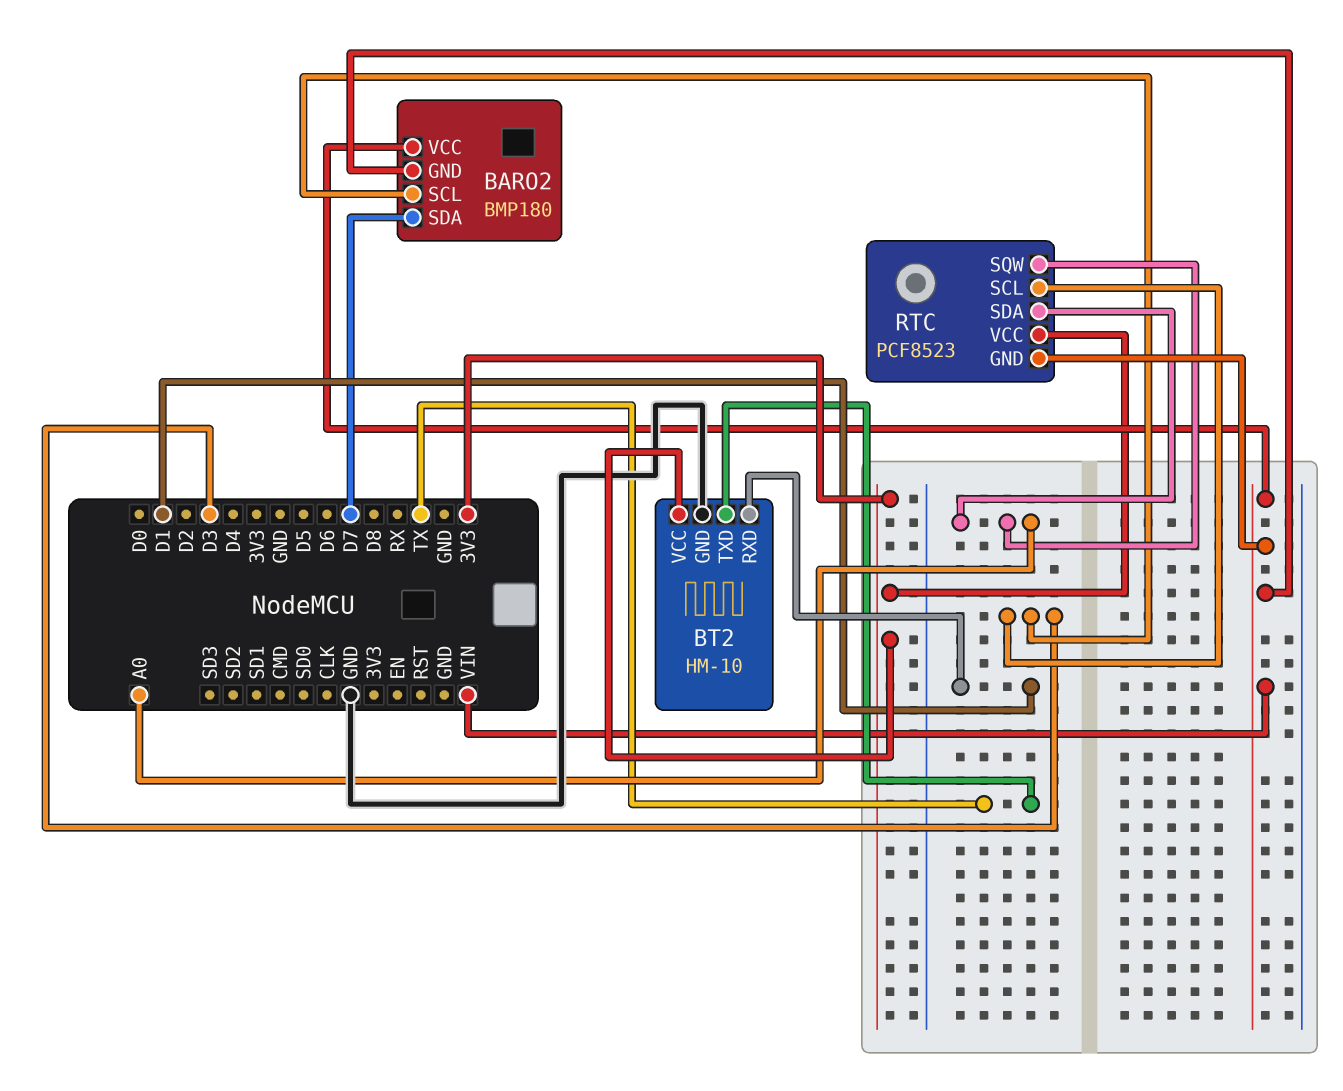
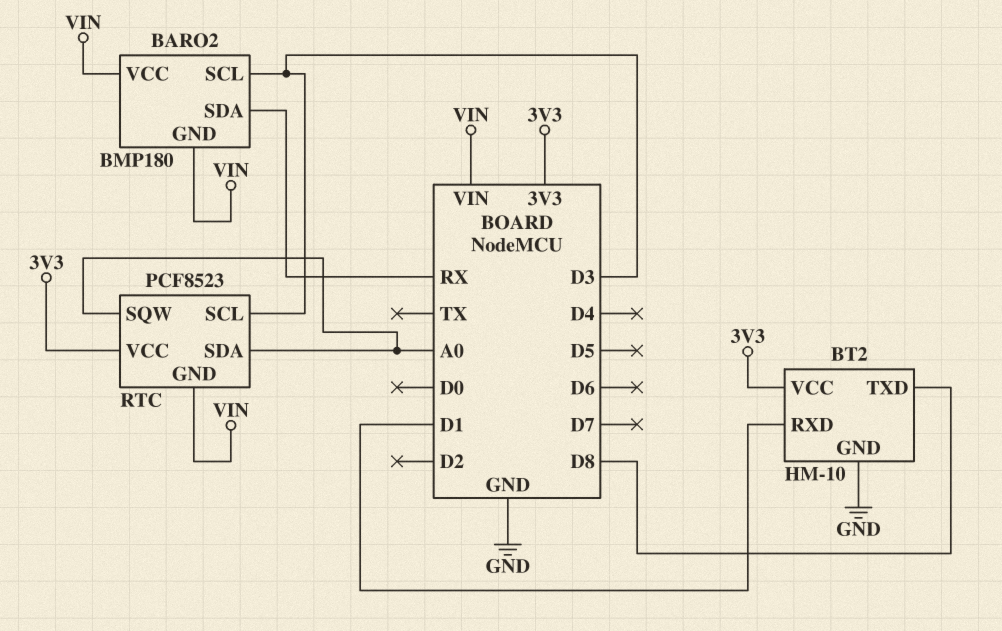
BARO2 pin SDA: D7 -> RX
BT2 pin TXD: TX -> D8

